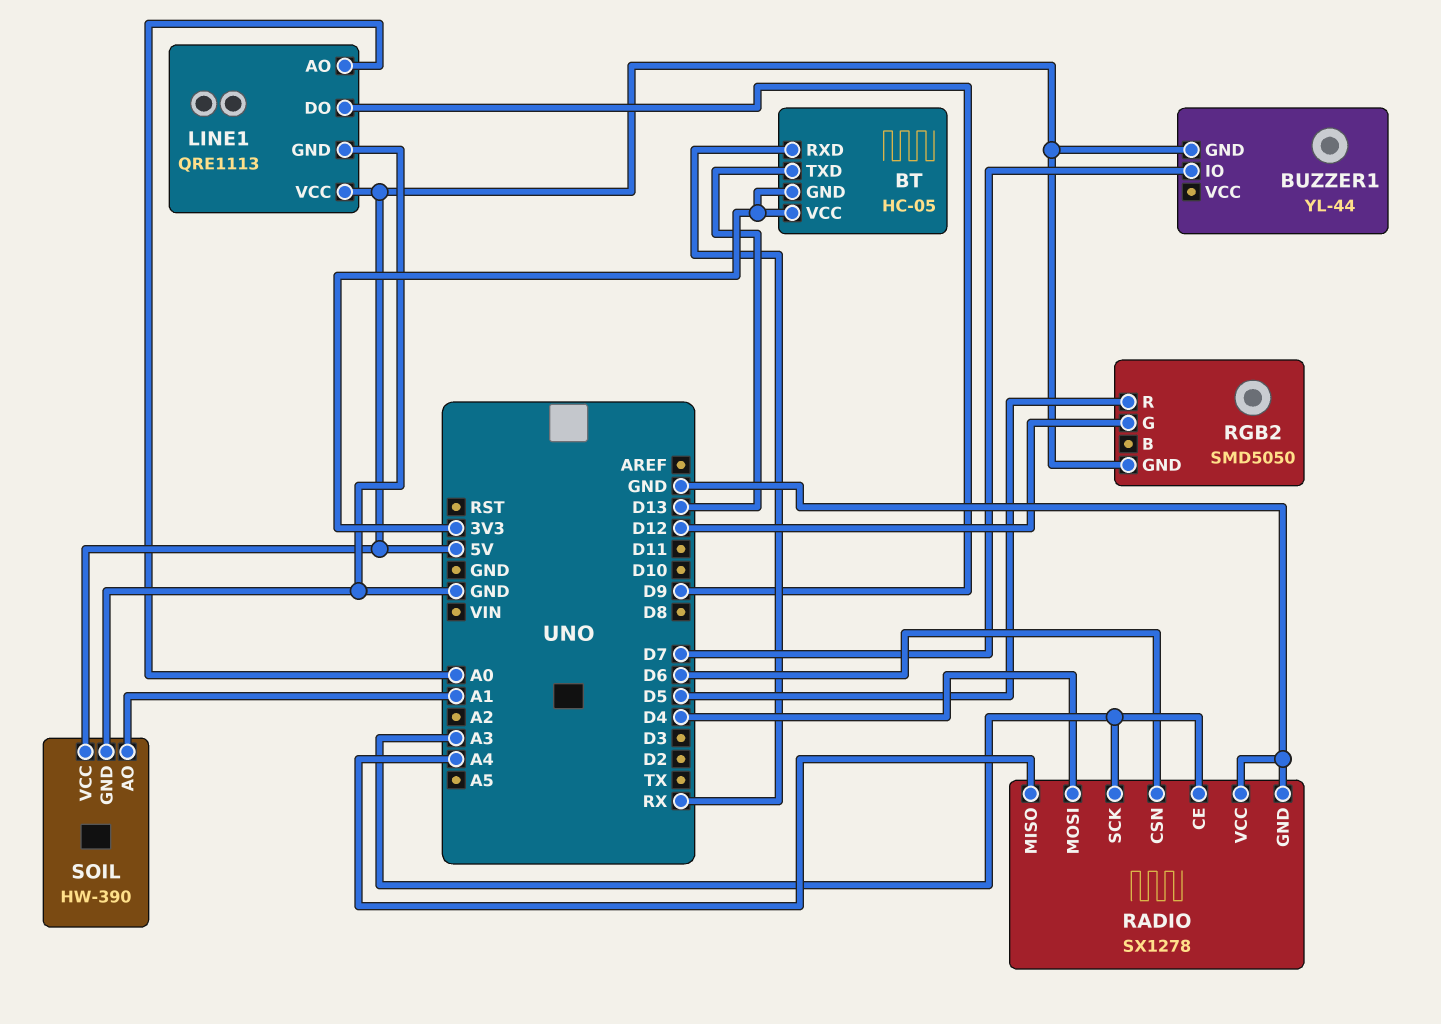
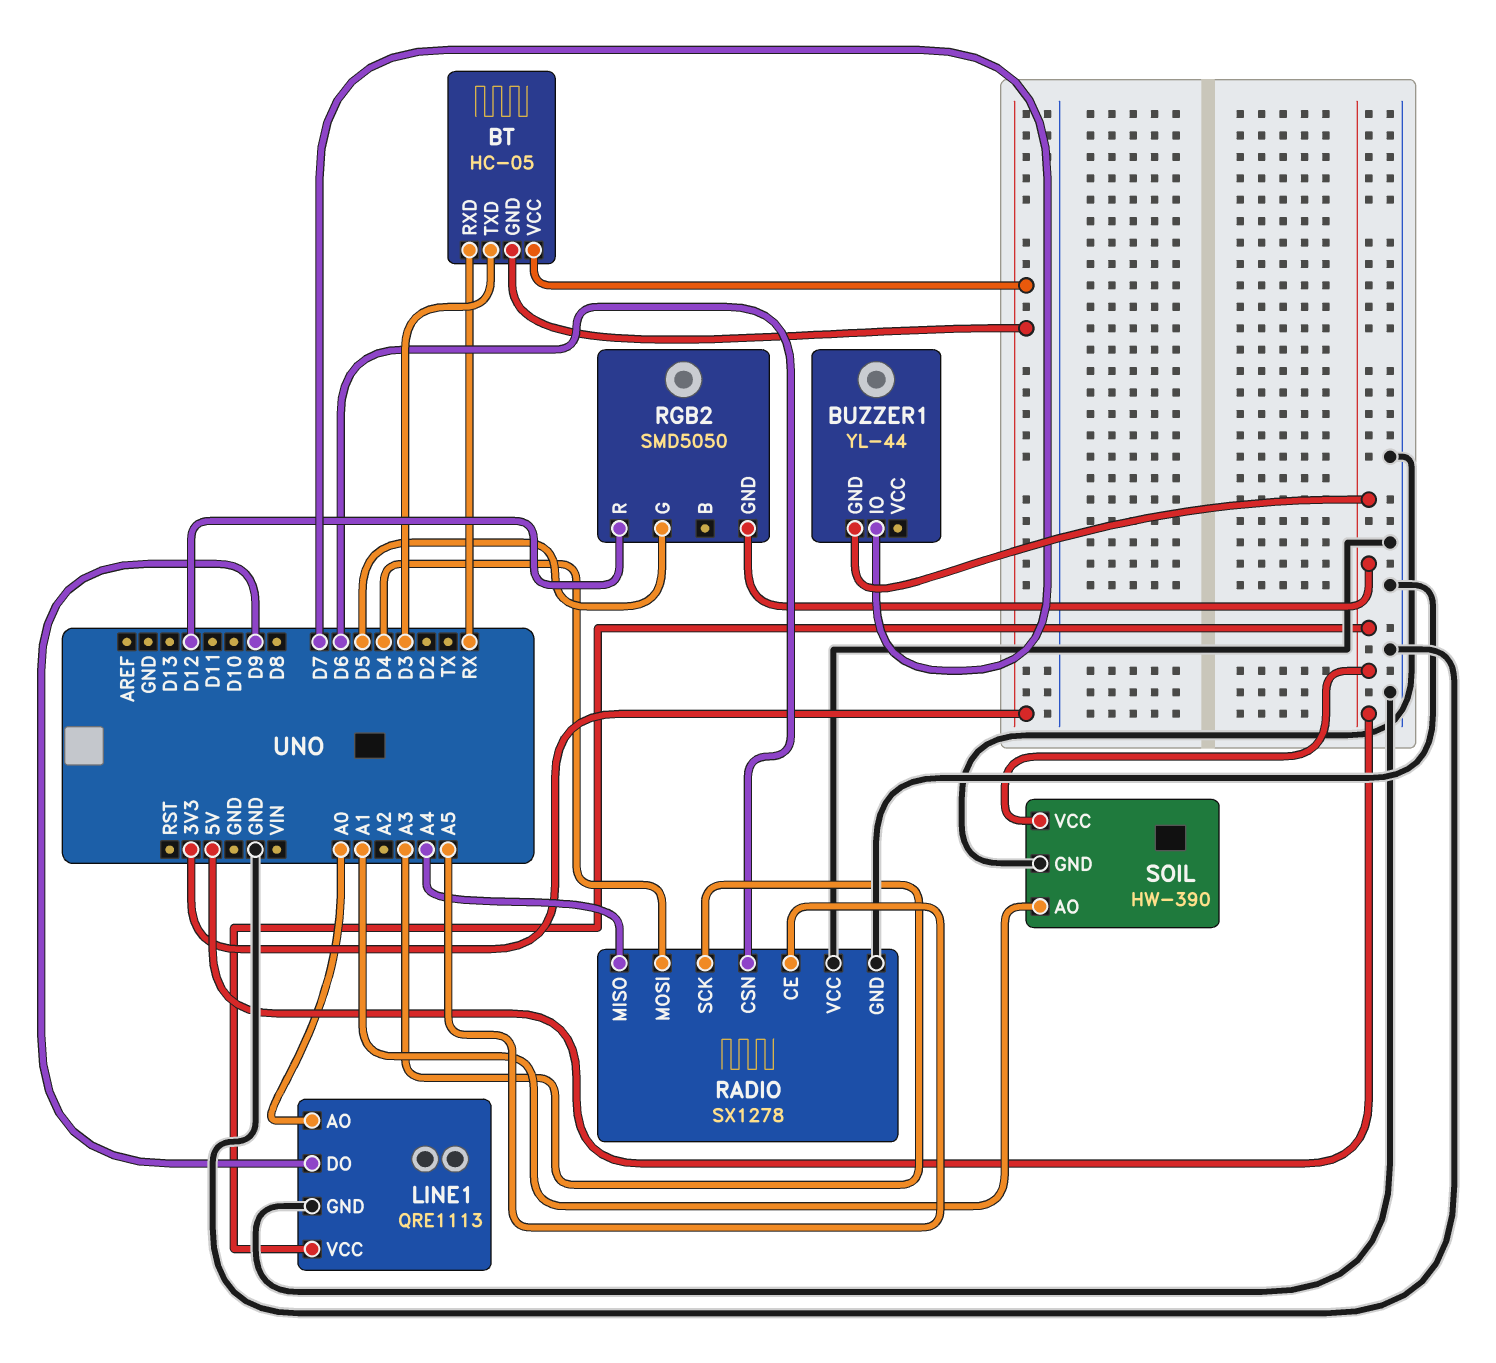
BT pin TXD: D13 -> D3
RADIO pin CE: A3 -> A5
RGB2 pin G: D12 -> D5
RGB2 pin R: D5 -> D12

